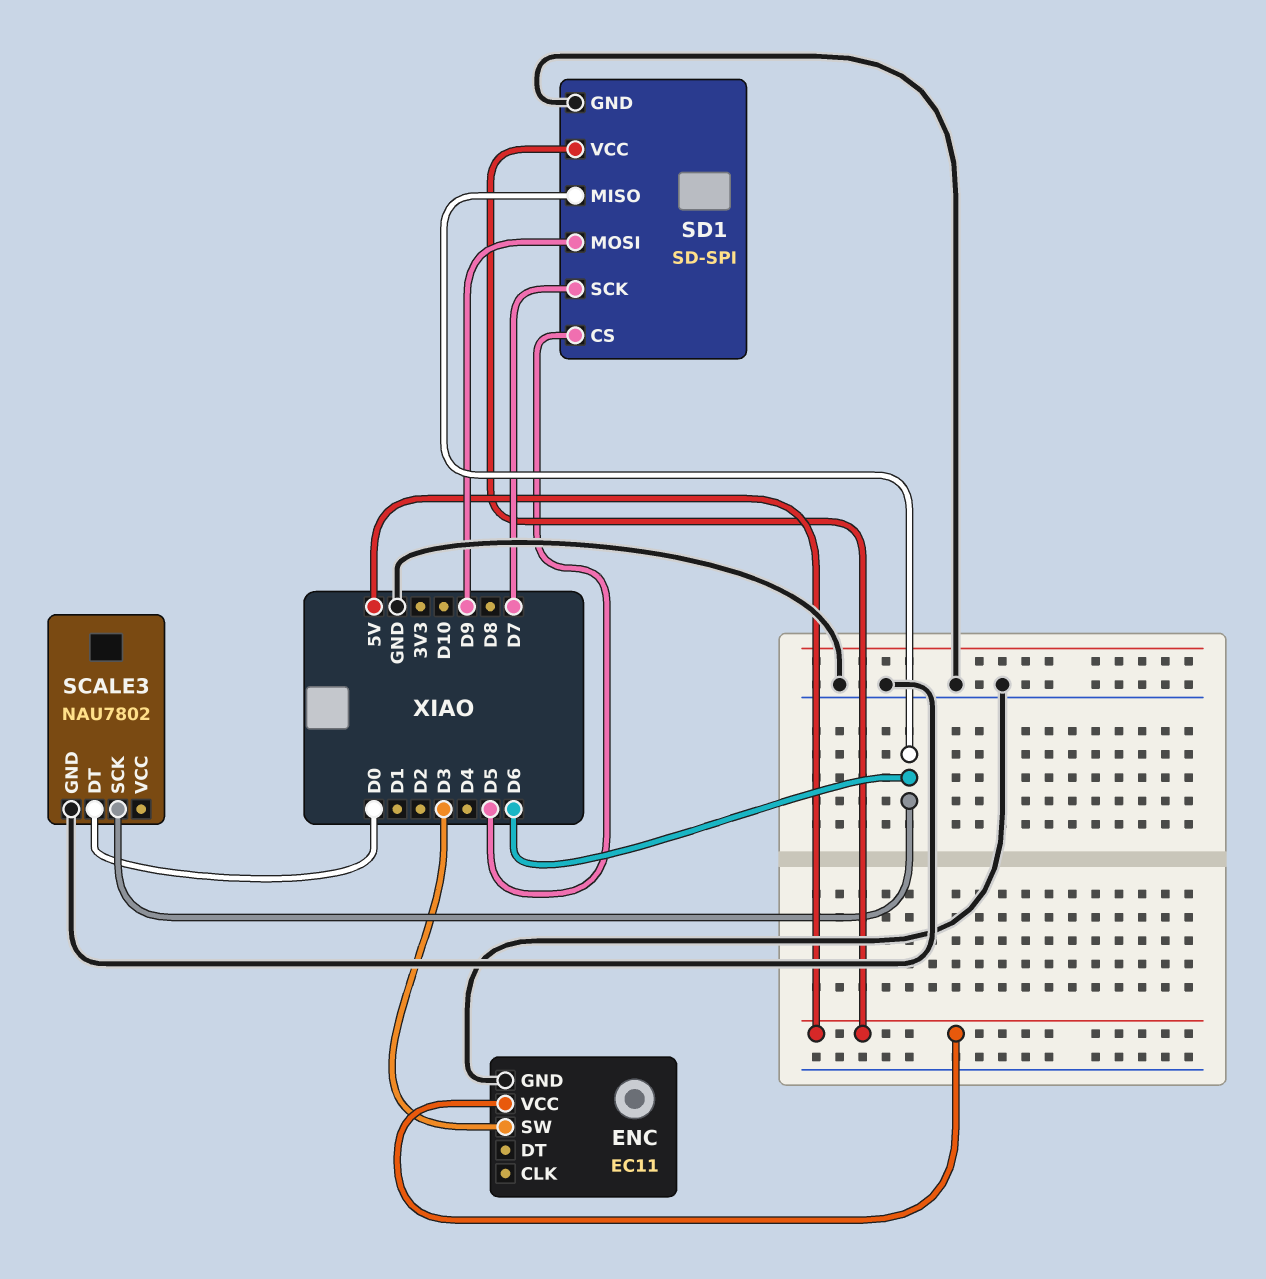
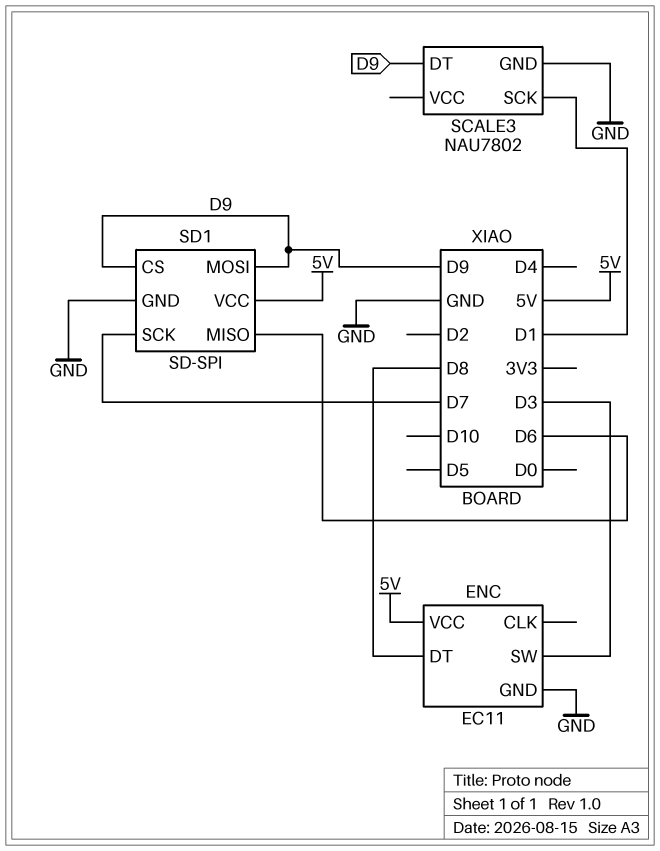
ENC pin DT: none -> D8
SCALE3 pin DT: D0 -> D9
SCALE3 pin SCK: D6 -> D1
SD1 pin CS: D5 -> D9

